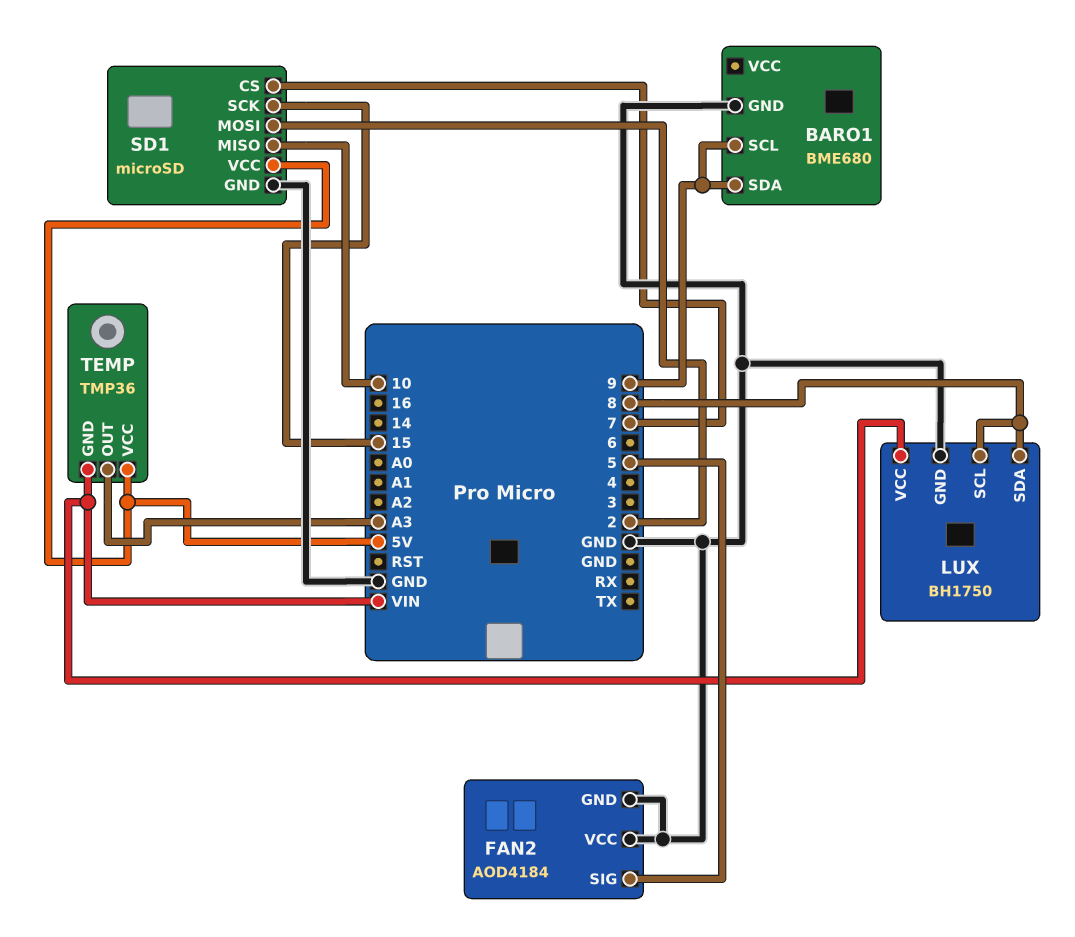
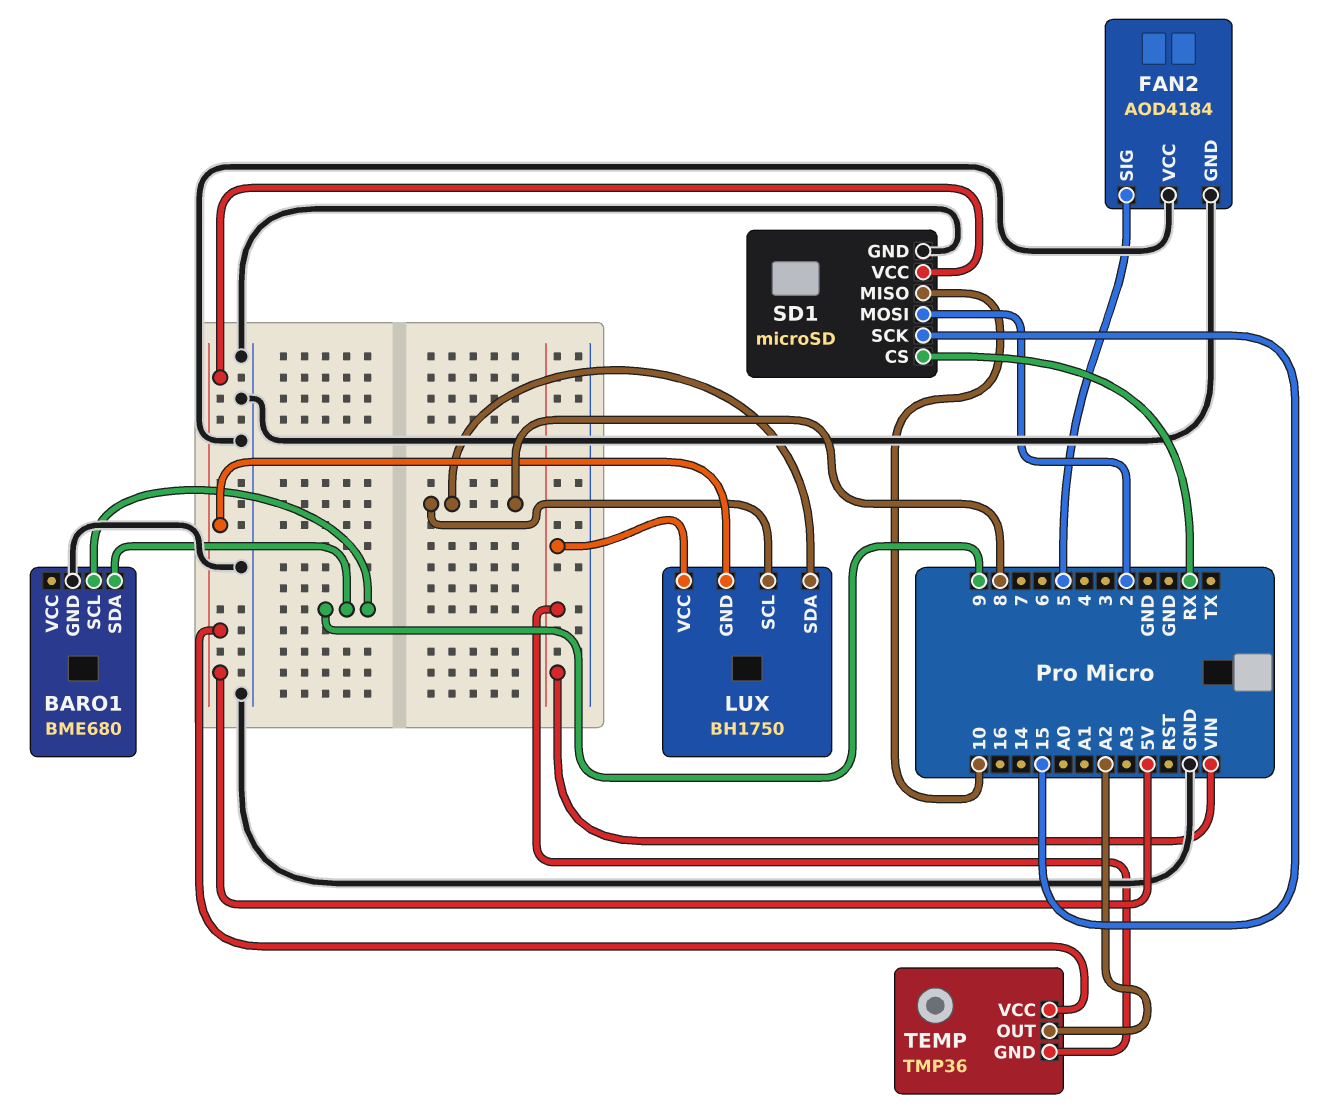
LUX pin GND: GND -> 5V
SD1 pin CS: 7 -> RX
TEMP pin OUT: A3 -> A2

